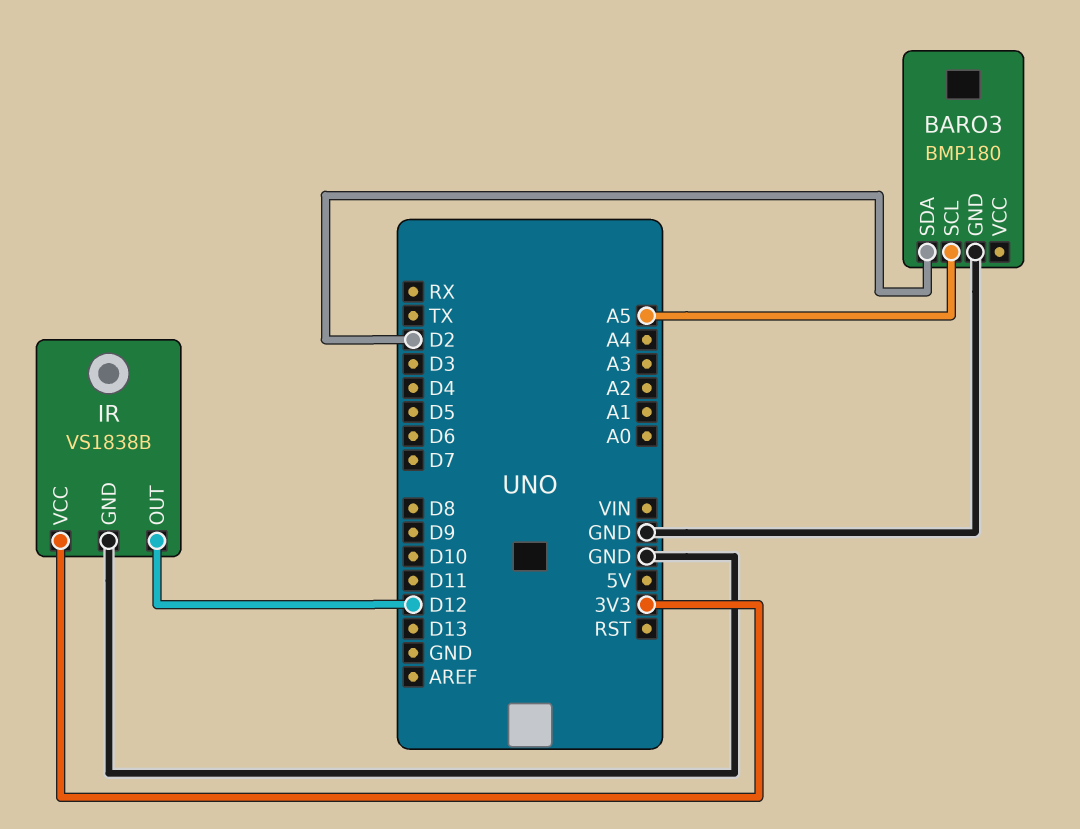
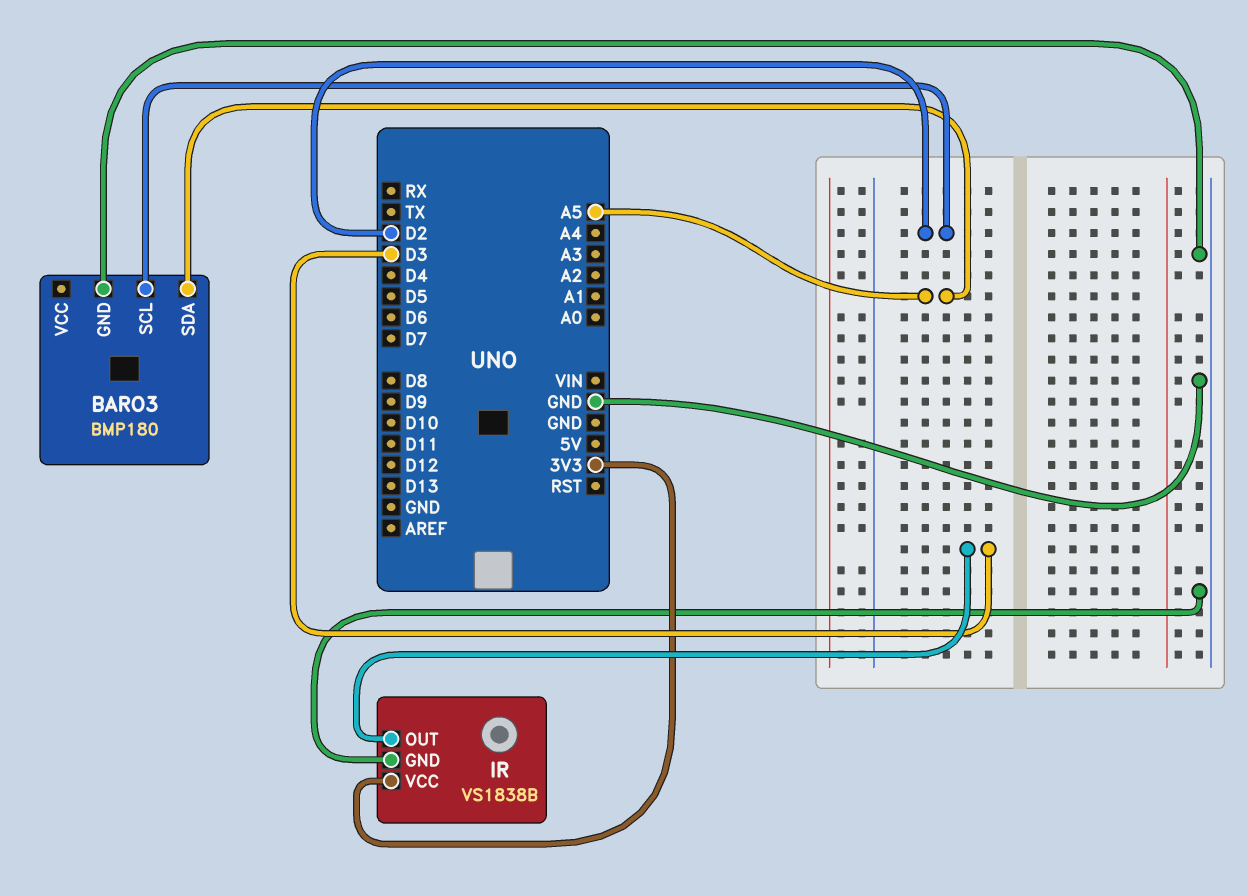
BARO3 pin SCL: A5 -> D2
BARO3 pin SDA: D2 -> A5
IR pin OUT: D12 -> D3

